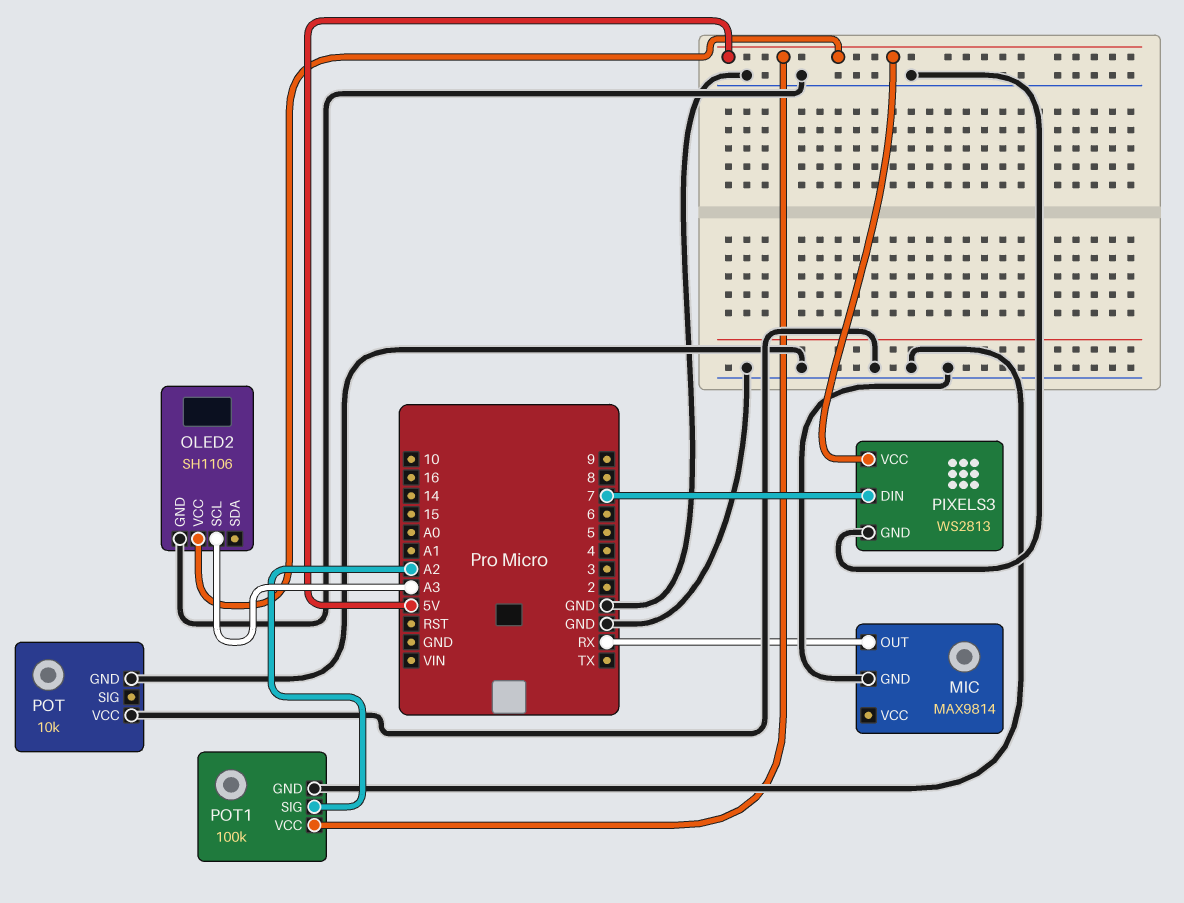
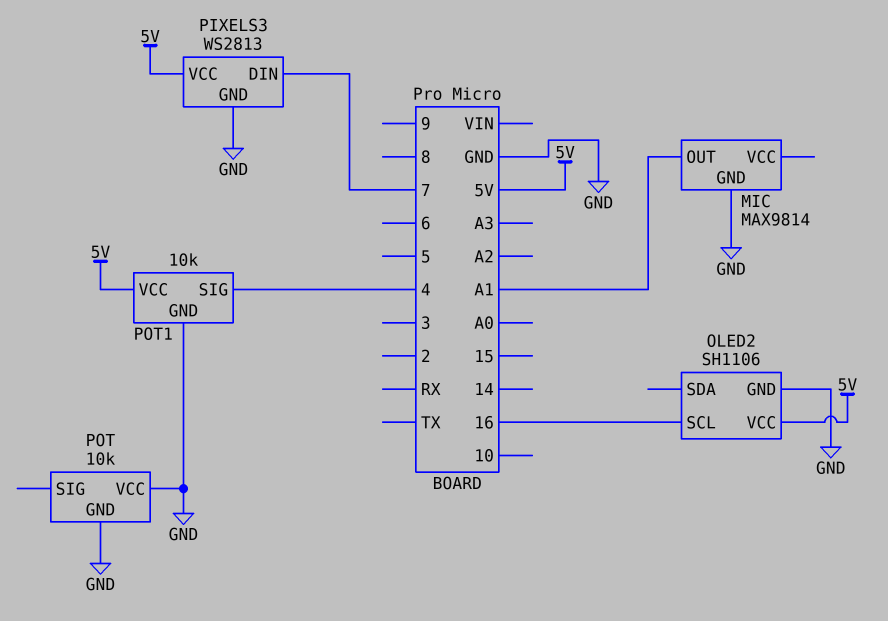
MIC pin OUT: RX -> A1
OLED2 pin SCL: A3 -> 16
POT1: 100k -> 10k
POT1 pin SIG: A2 -> 4

